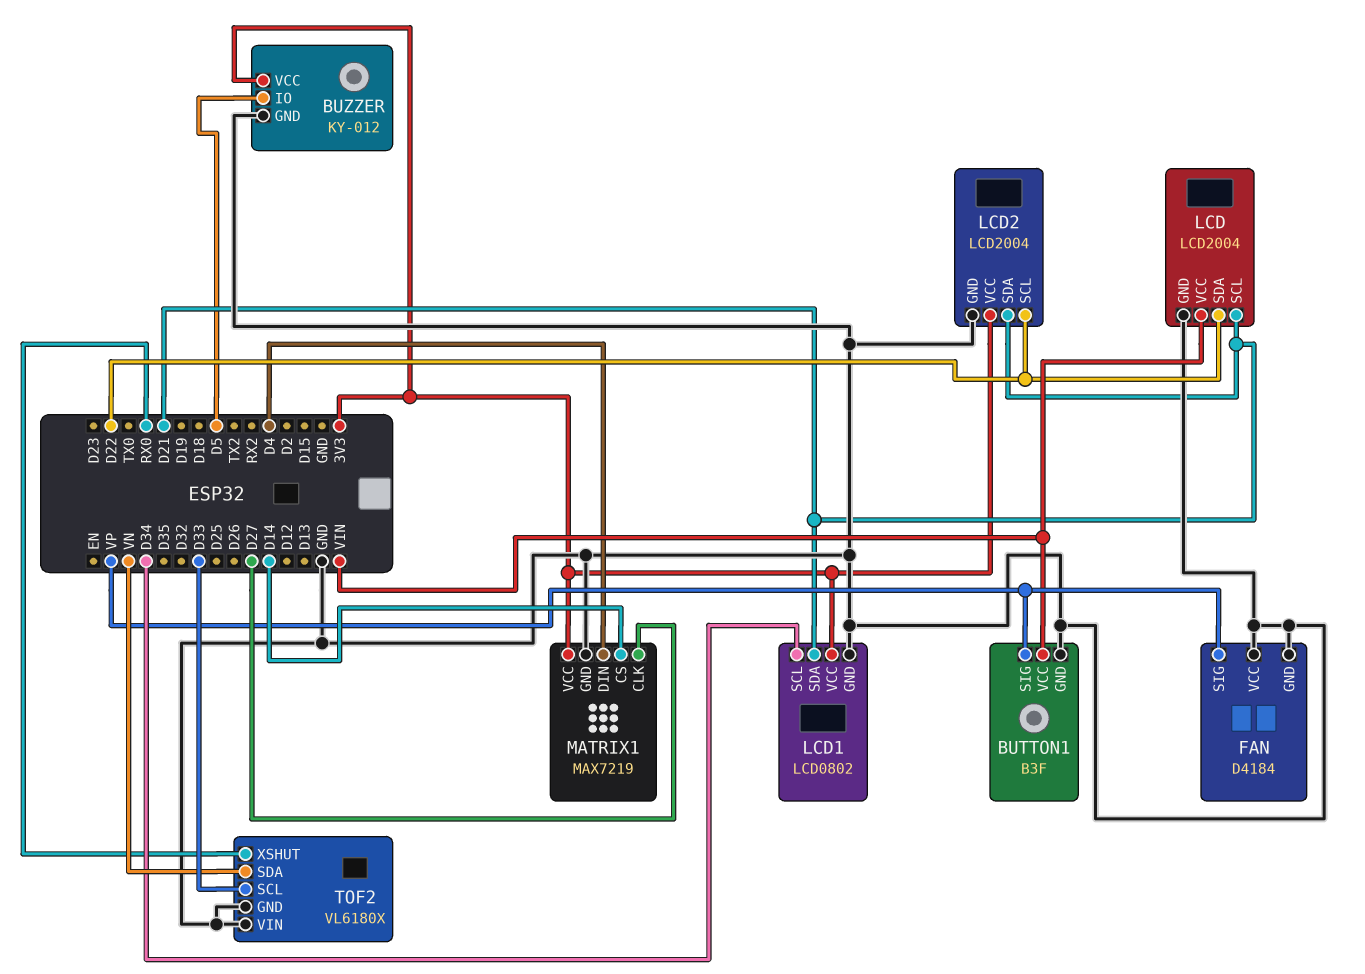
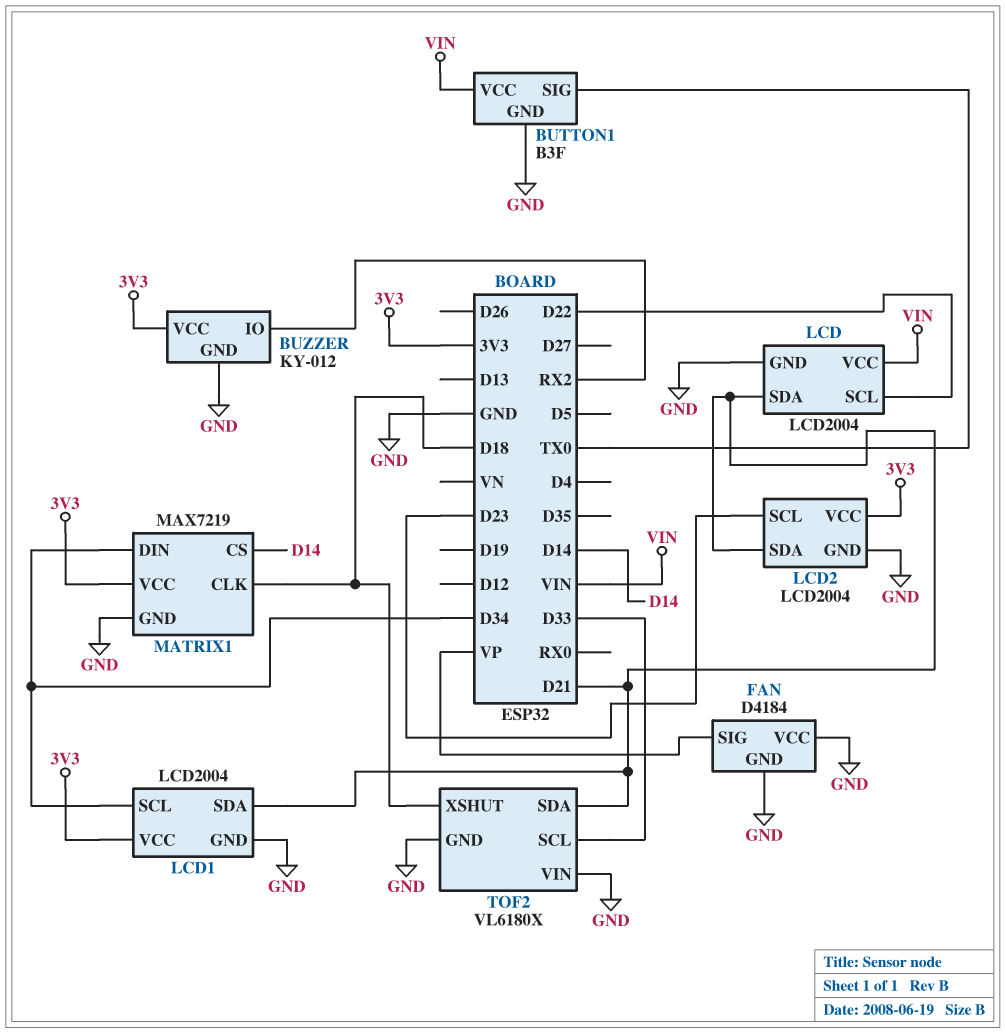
BUTTON1 pin SIG: VP -> TX0
BUZZER pin IO: D5 -> RX2
LCD pin SCL: D21 -> D22
LCD pin SDA: D22 -> D21
LCD1: LCD0802 -> LCD2004
LCD2 pin SCL: D22 -> D23
MATRIX1 pin CLK: D27 -> D18
MATRIX1 pin DIN: D4 -> D34
TOF2 pin SDA: VN -> D21
TOF2 pin XSHUT: RX0 -> D18

